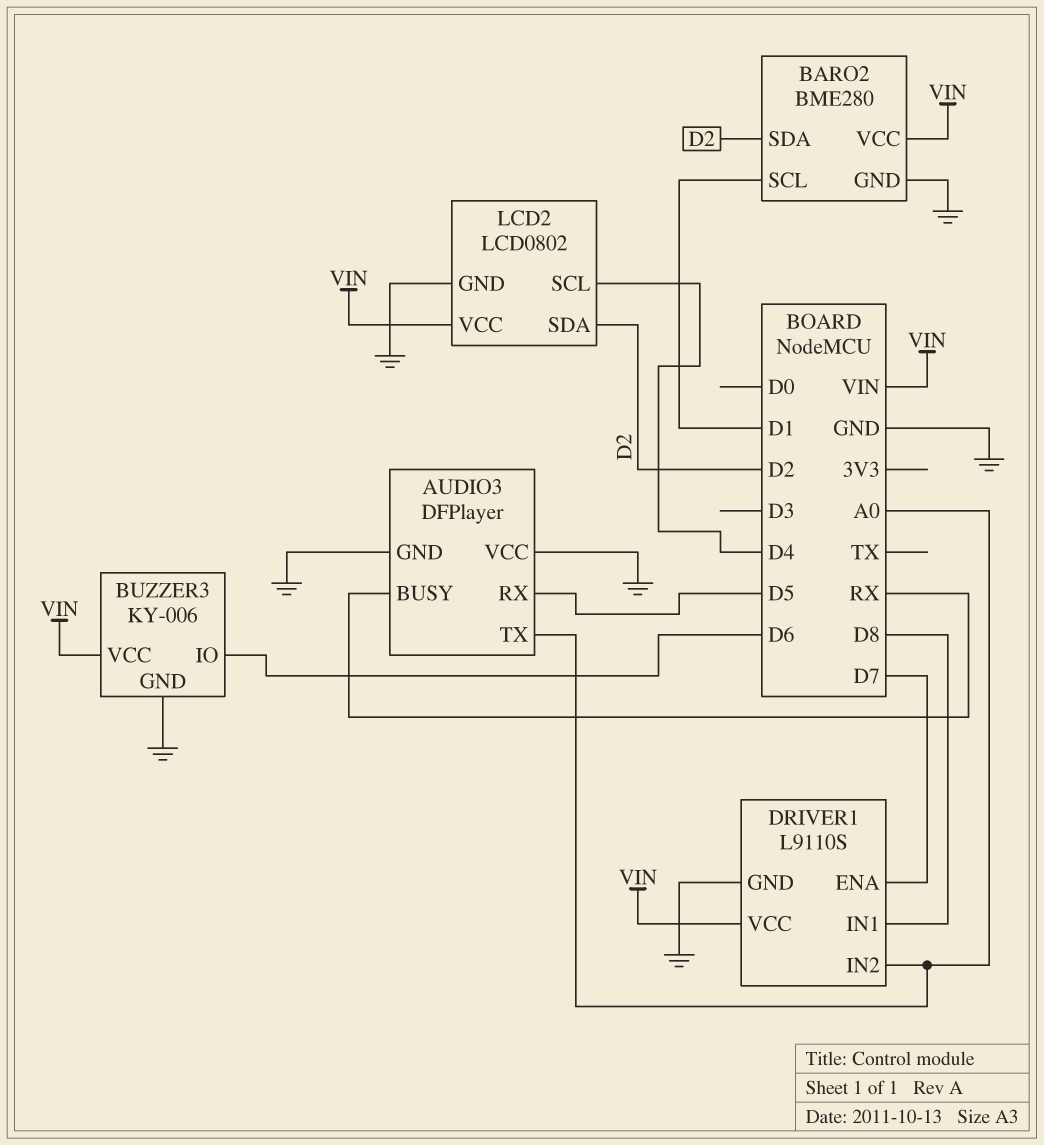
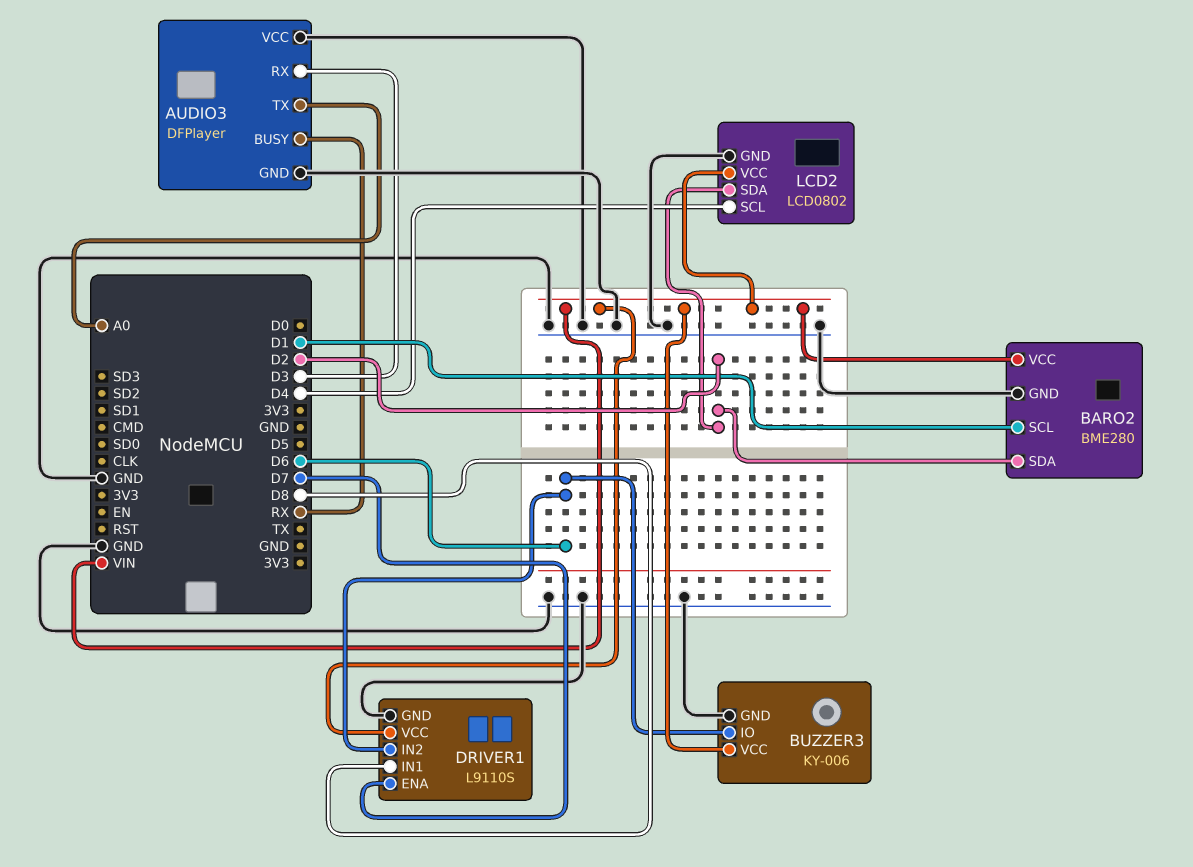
AUDIO3 pin RX: D5 -> D3
DRIVER1 pin IN2: A0 -> D6

